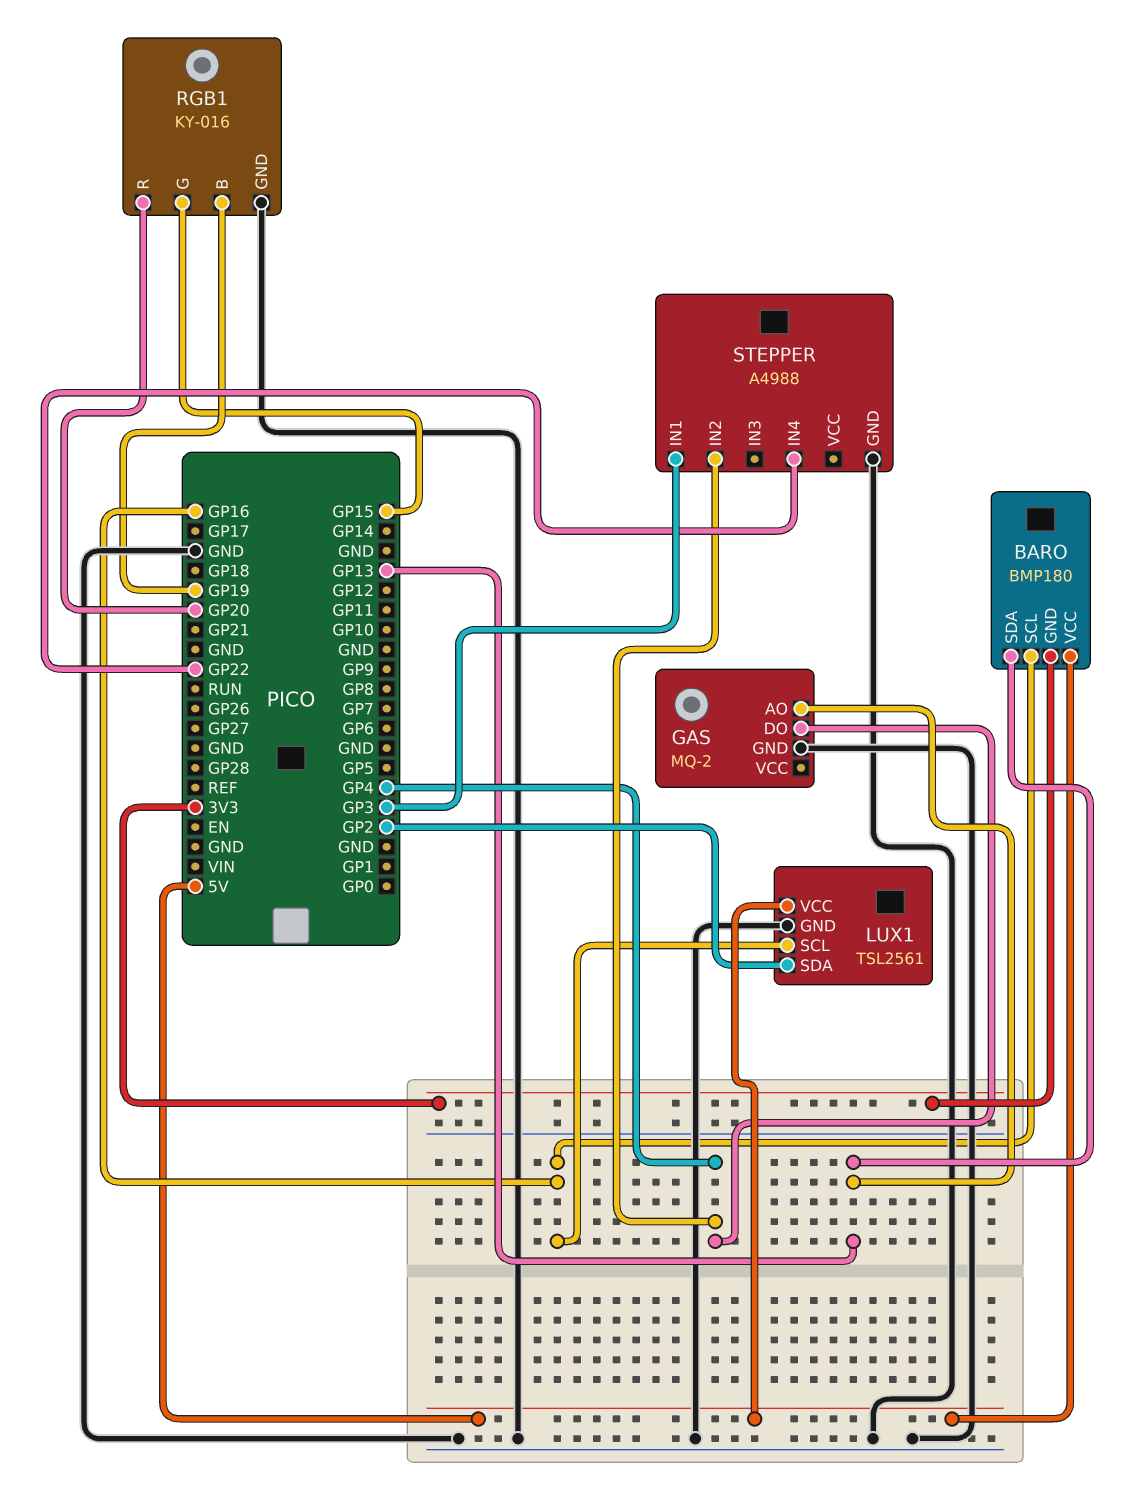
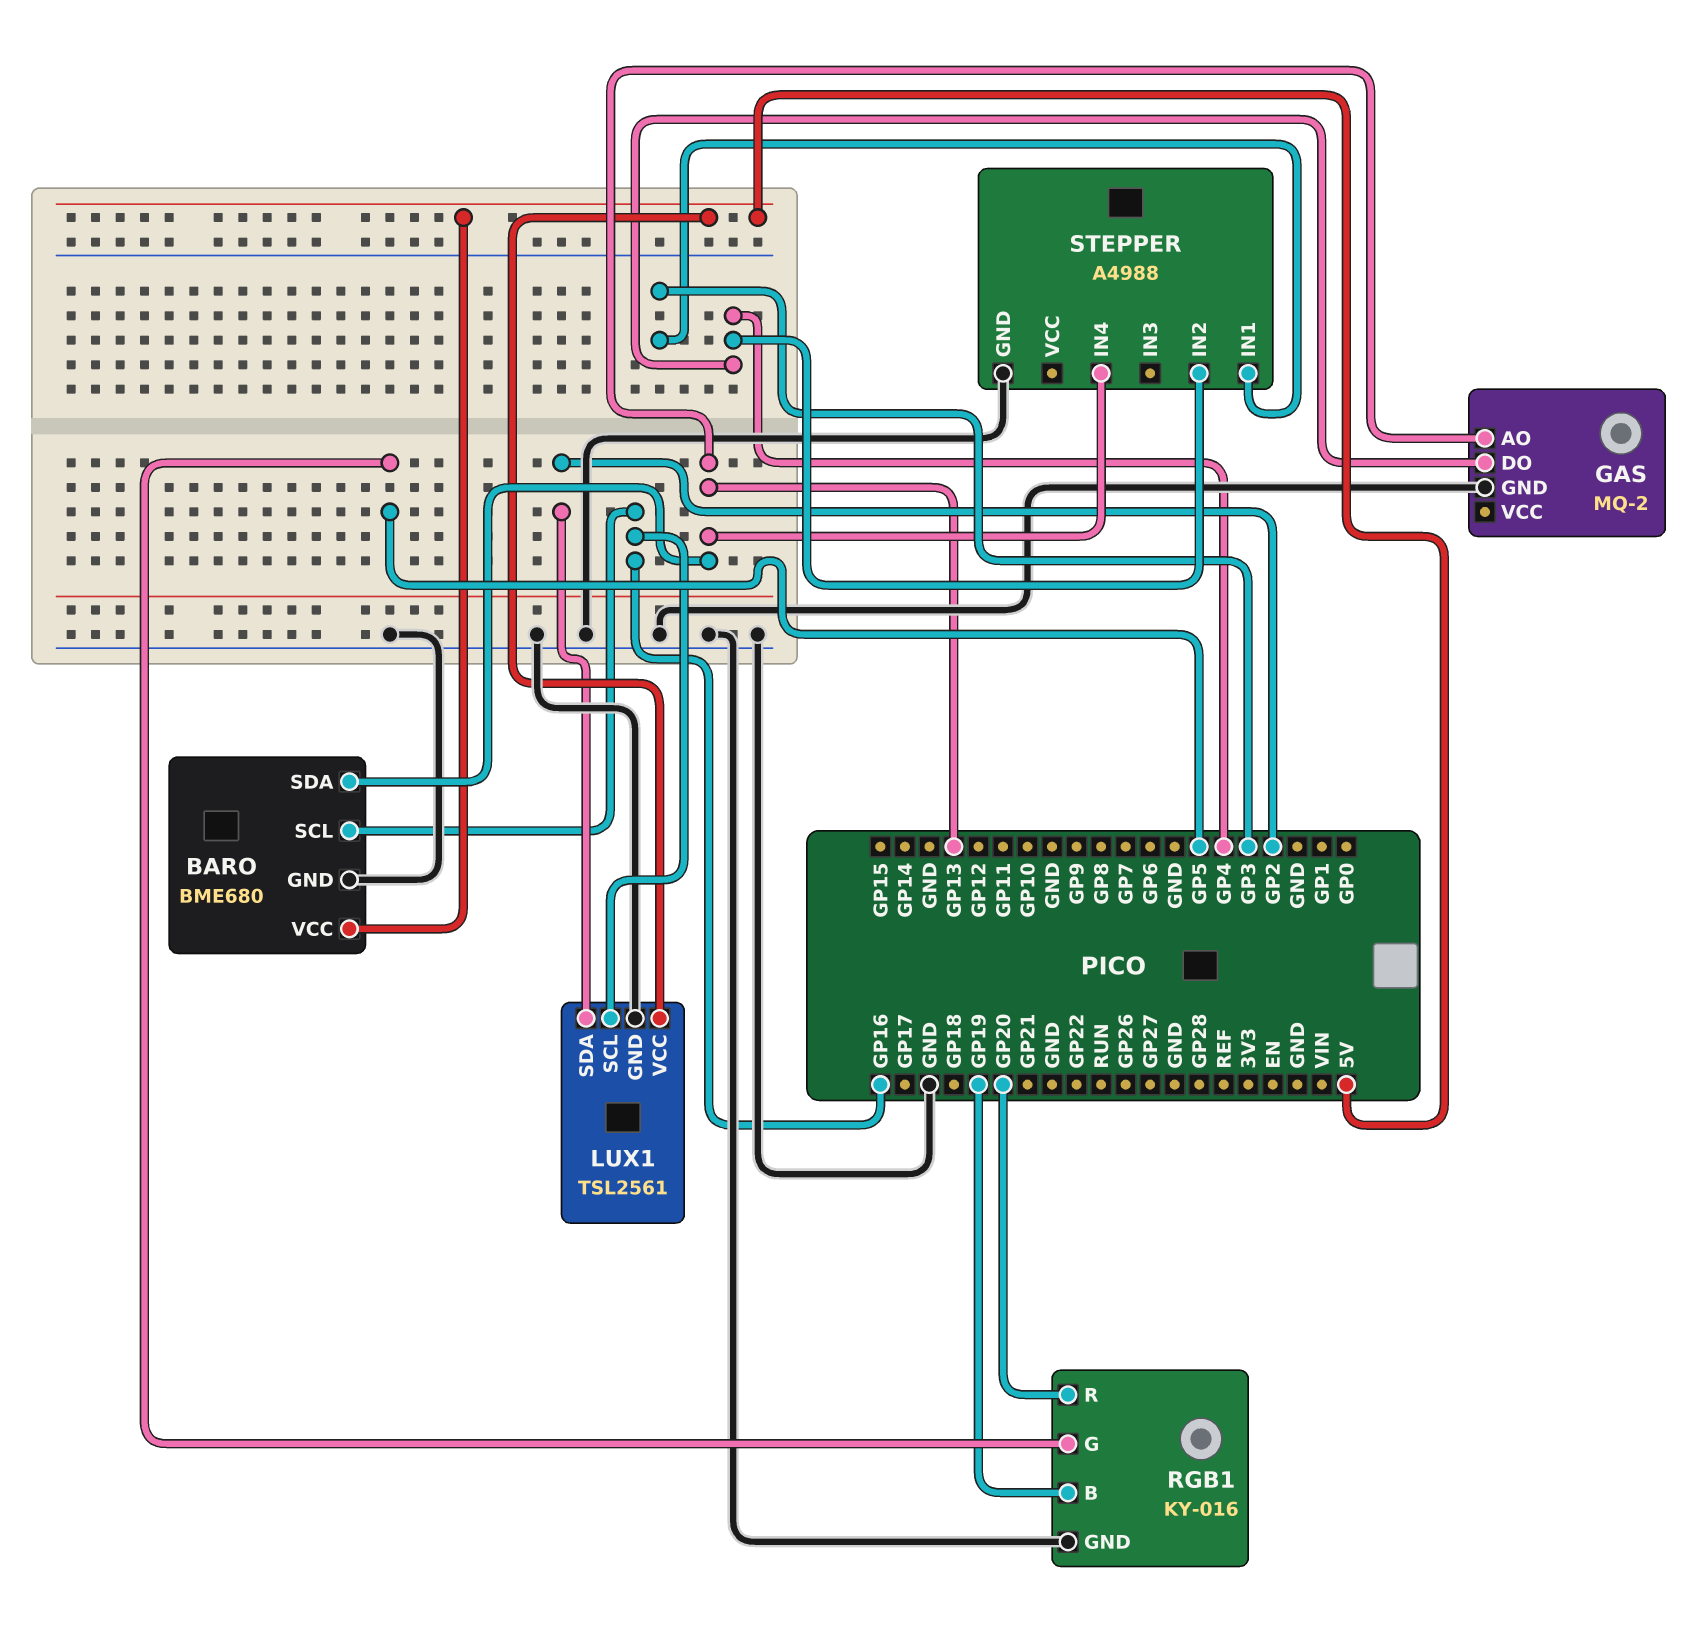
BARO: BMP180 -> BME680
BARO pin GND: 3V3 -> GND
RGB1 pin G: GP15 -> GP5
STEPPER pin IN4: GP22 -> GP13

